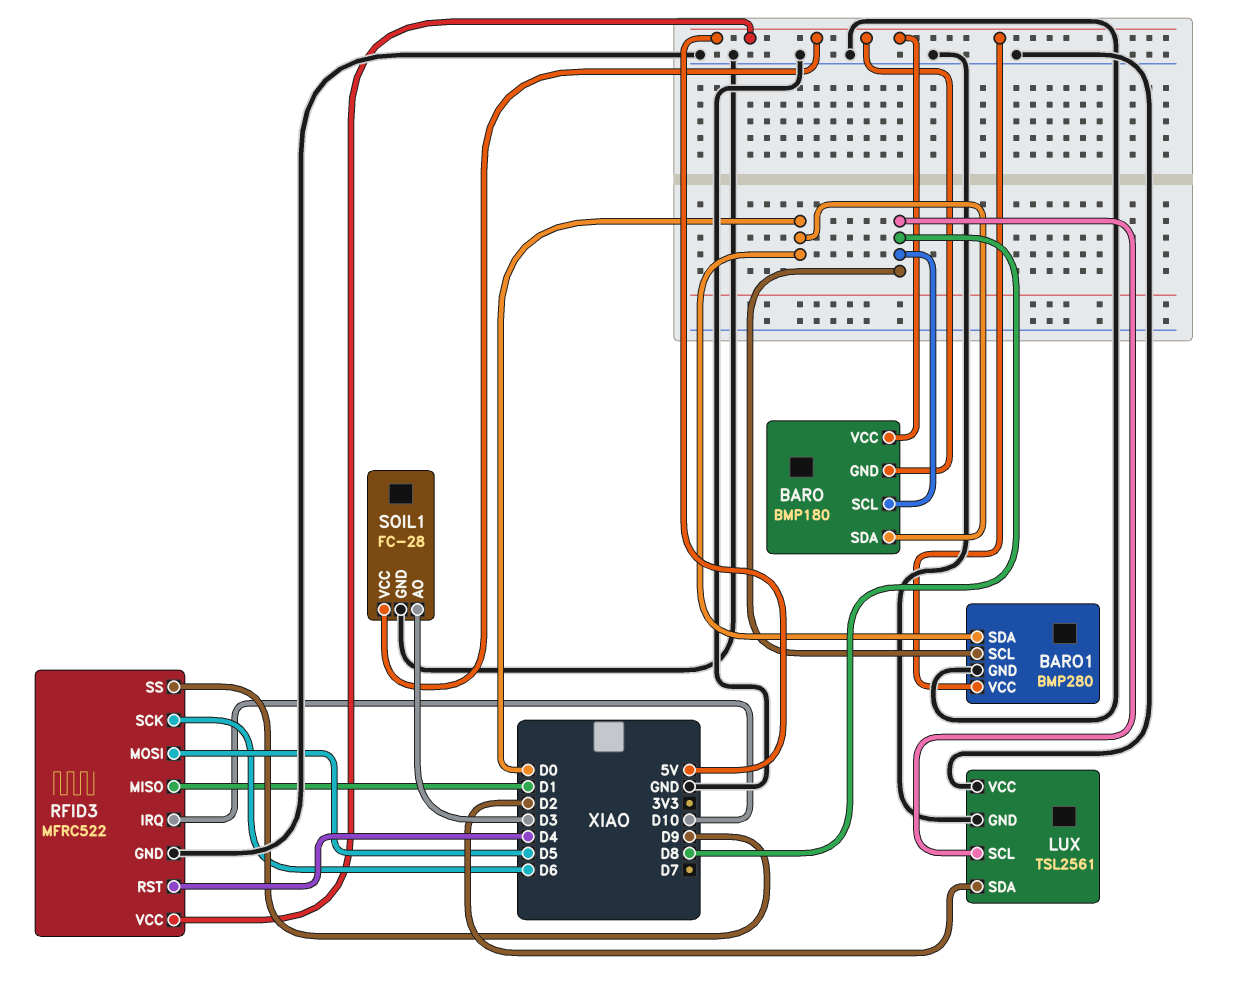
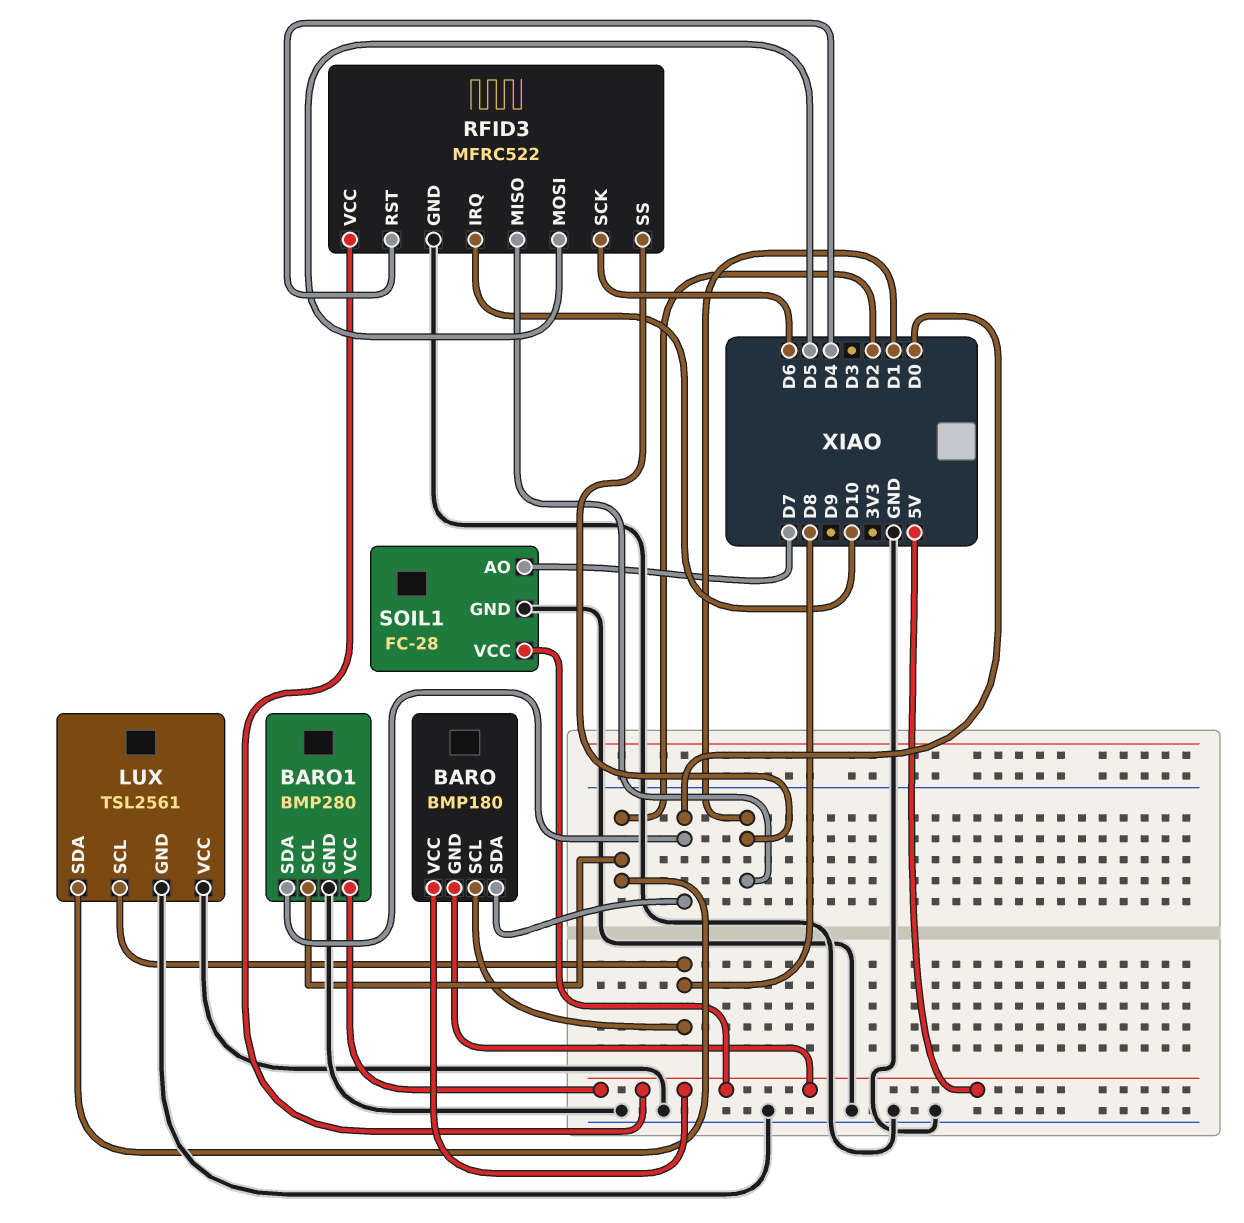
BARO1 pin SCL: D8 -> D2
RFID3 pin SS: D9 -> D1
SOIL1 pin AO: D3 -> D7

